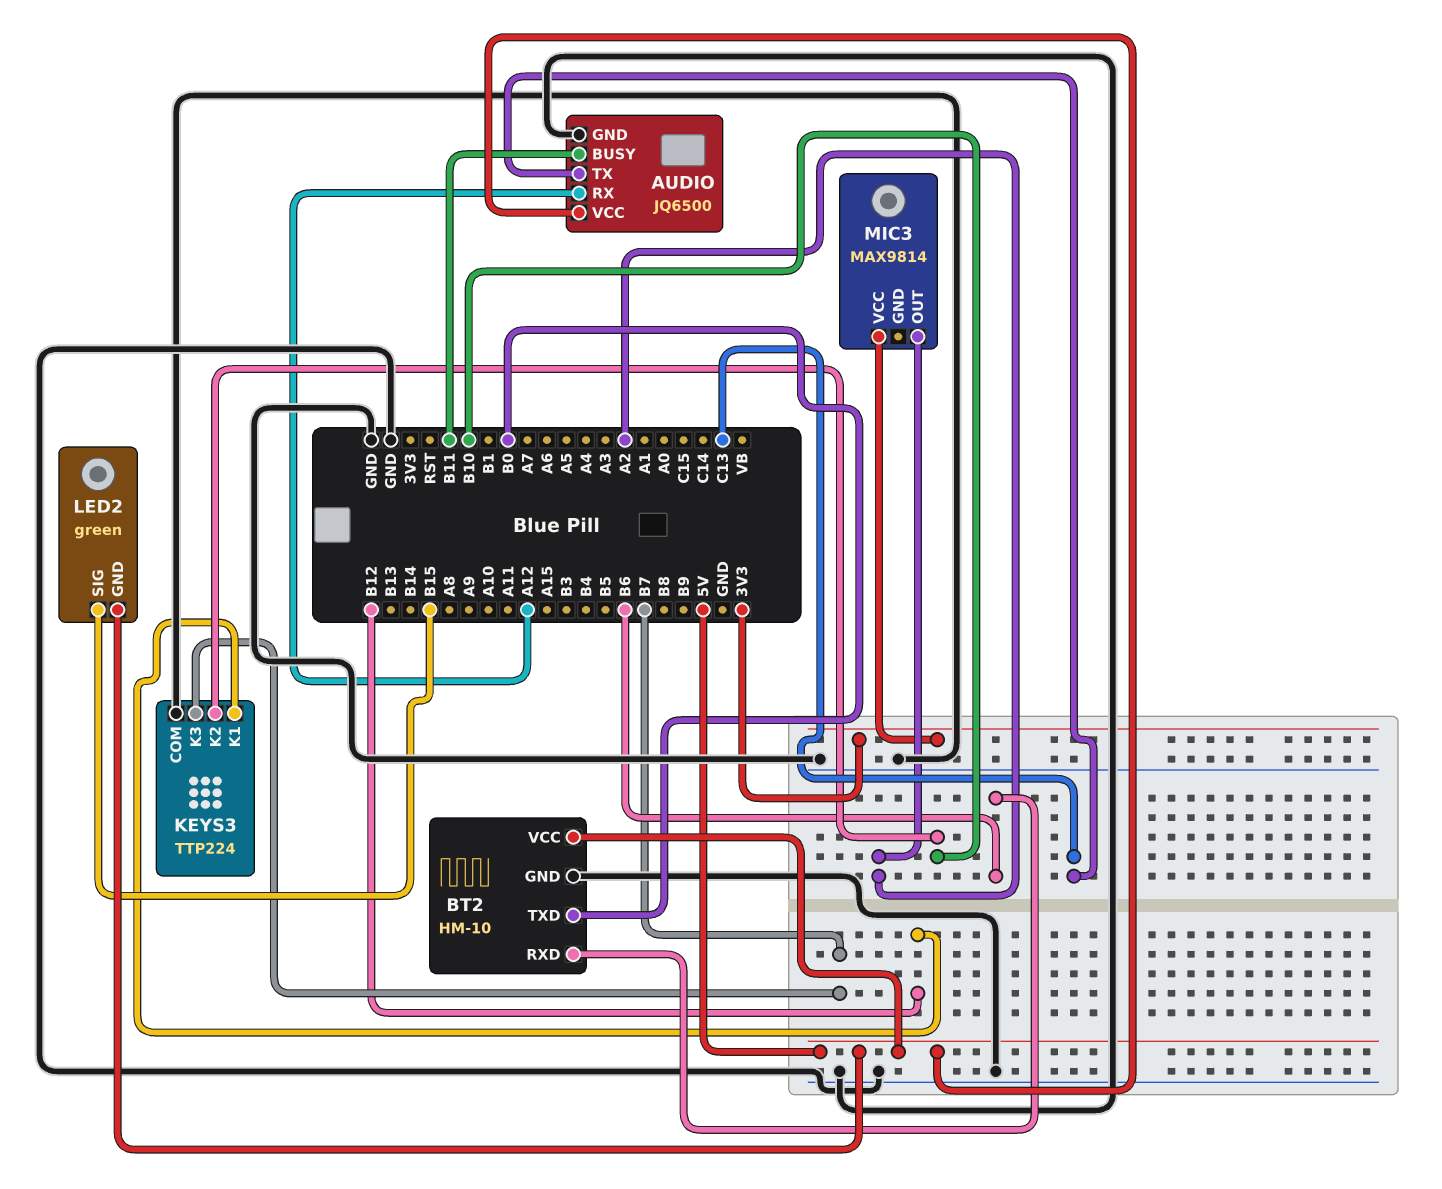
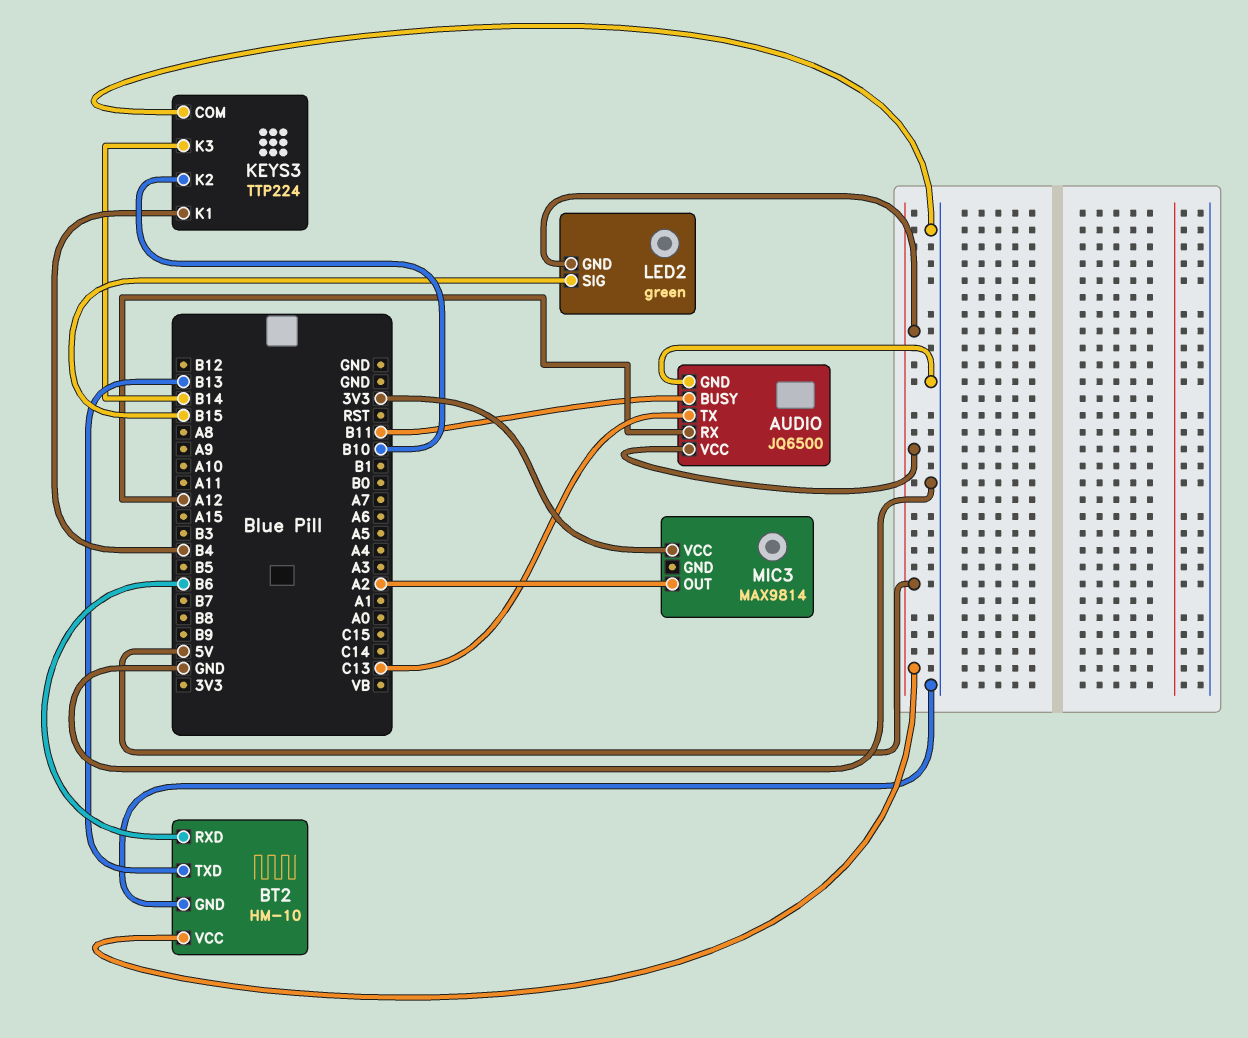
BT2 pin TXD: B0 -> B13
KEYS3 pin K1: B12 -> B4
KEYS3 pin K3: B7 -> B14

